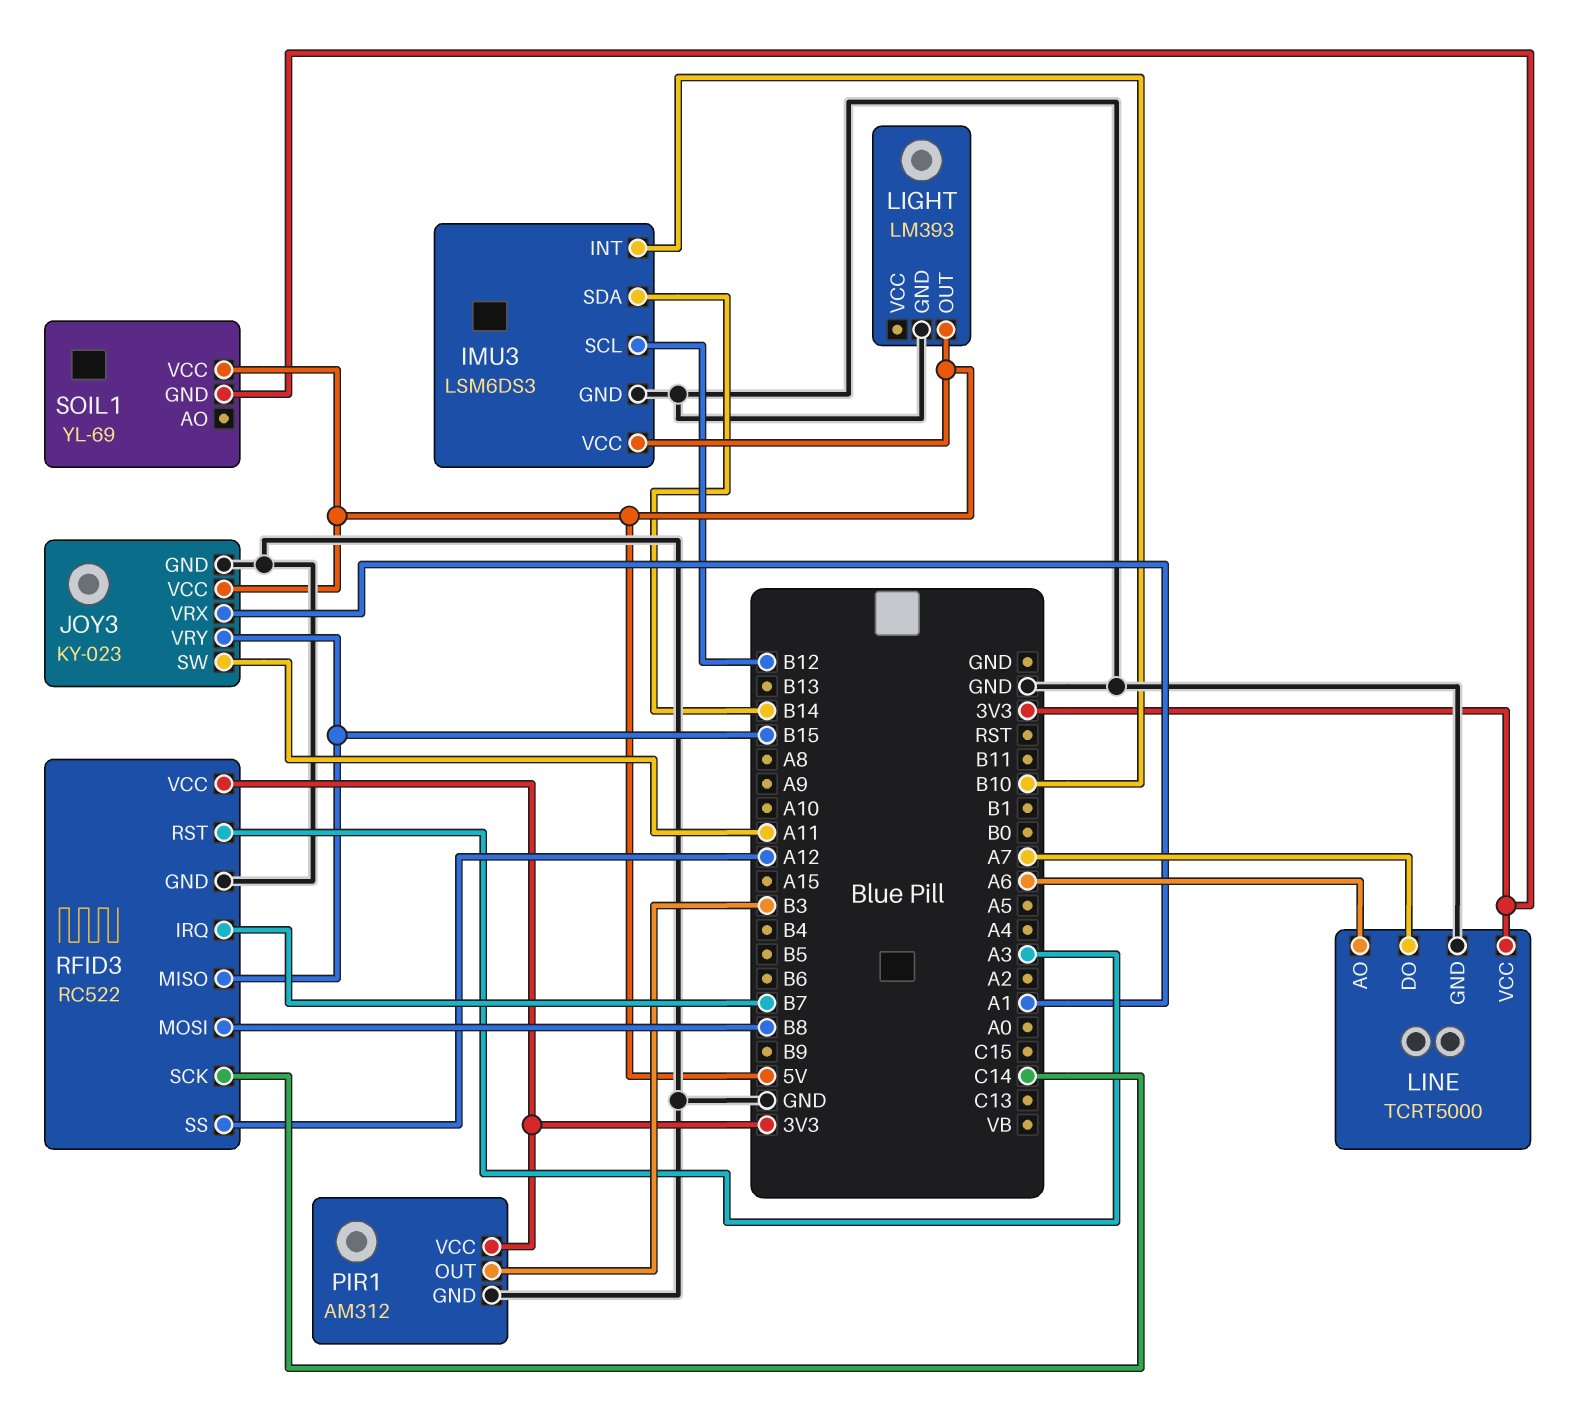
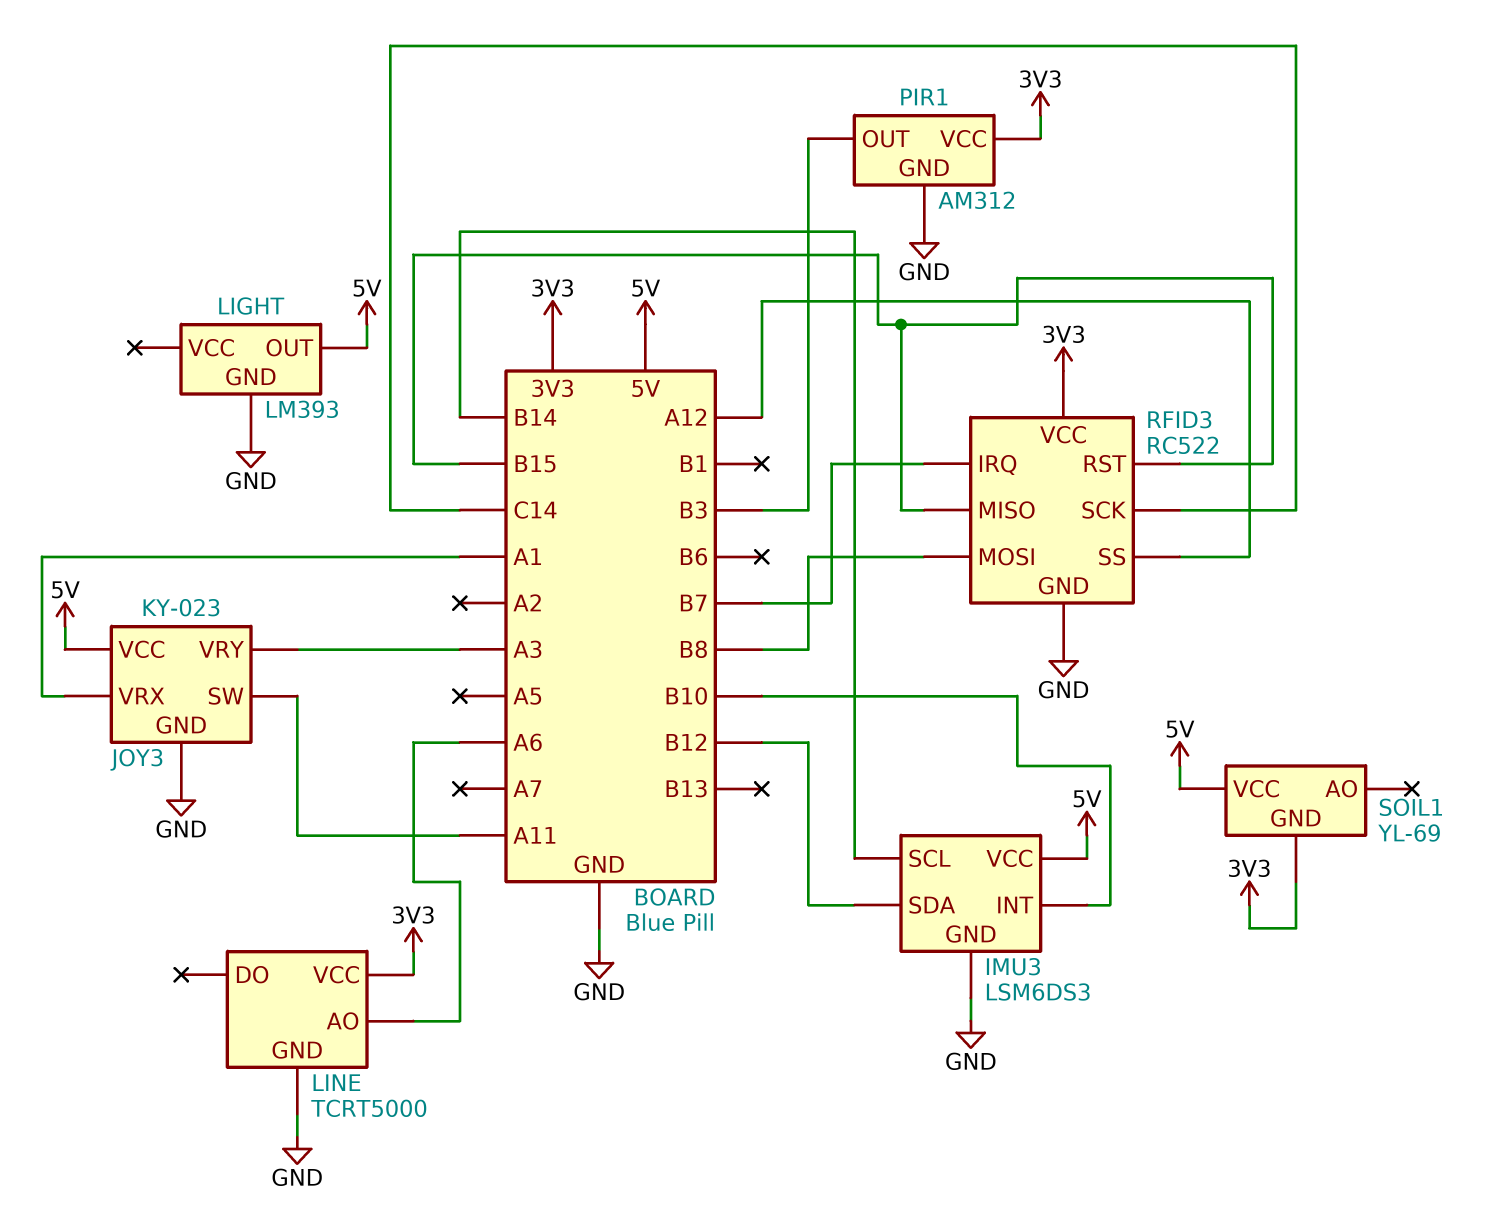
IMU3 pin SCL: B12 -> B14
IMU3 pin SDA: B14 -> B12
JOY3 pin VRY: B15 -> A3
LINE pin DO: A7 -> none
RFID3 pin RST: A3 -> B15

